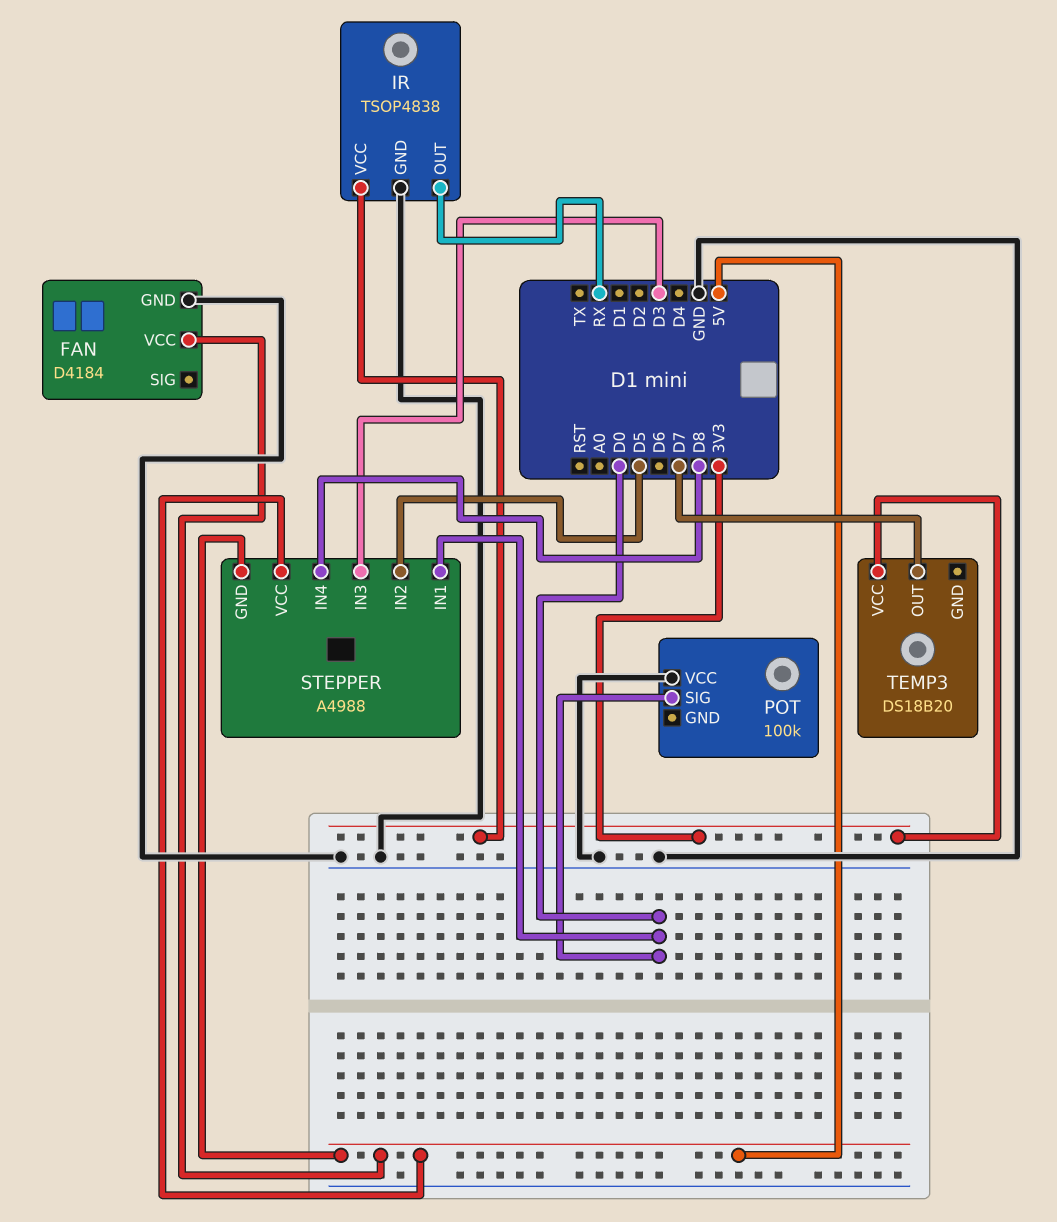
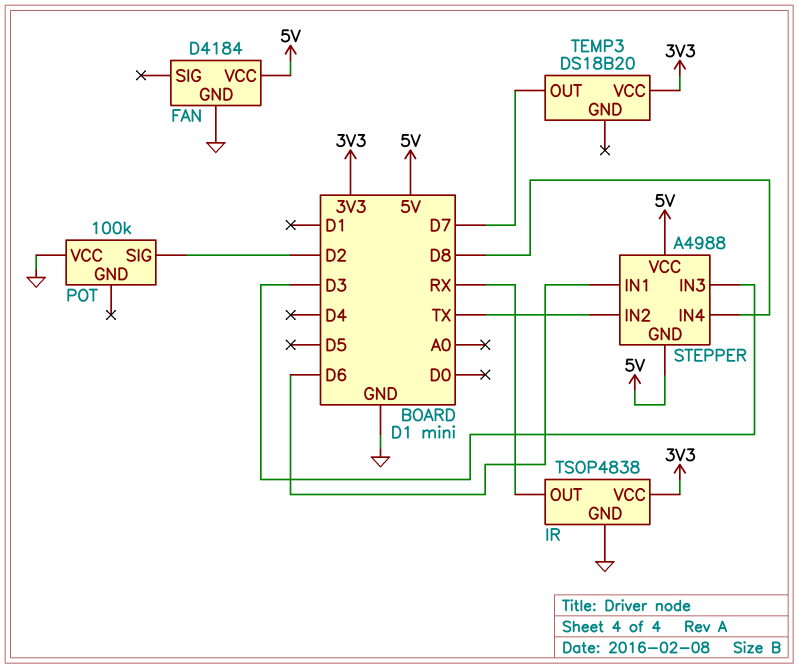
POT pin SIG: D0 -> D2
STEPPER pin IN1: D0 -> D6
STEPPER pin IN2: D5 -> TX

